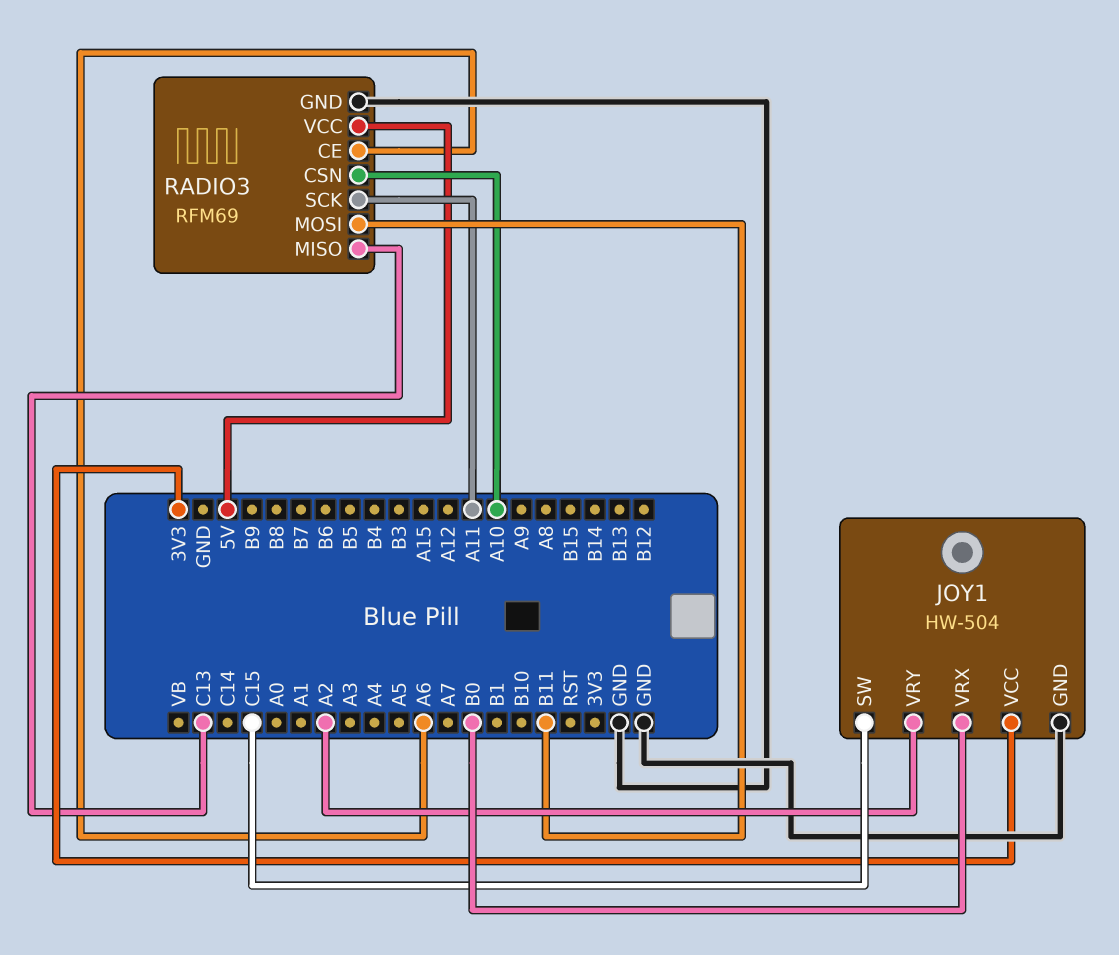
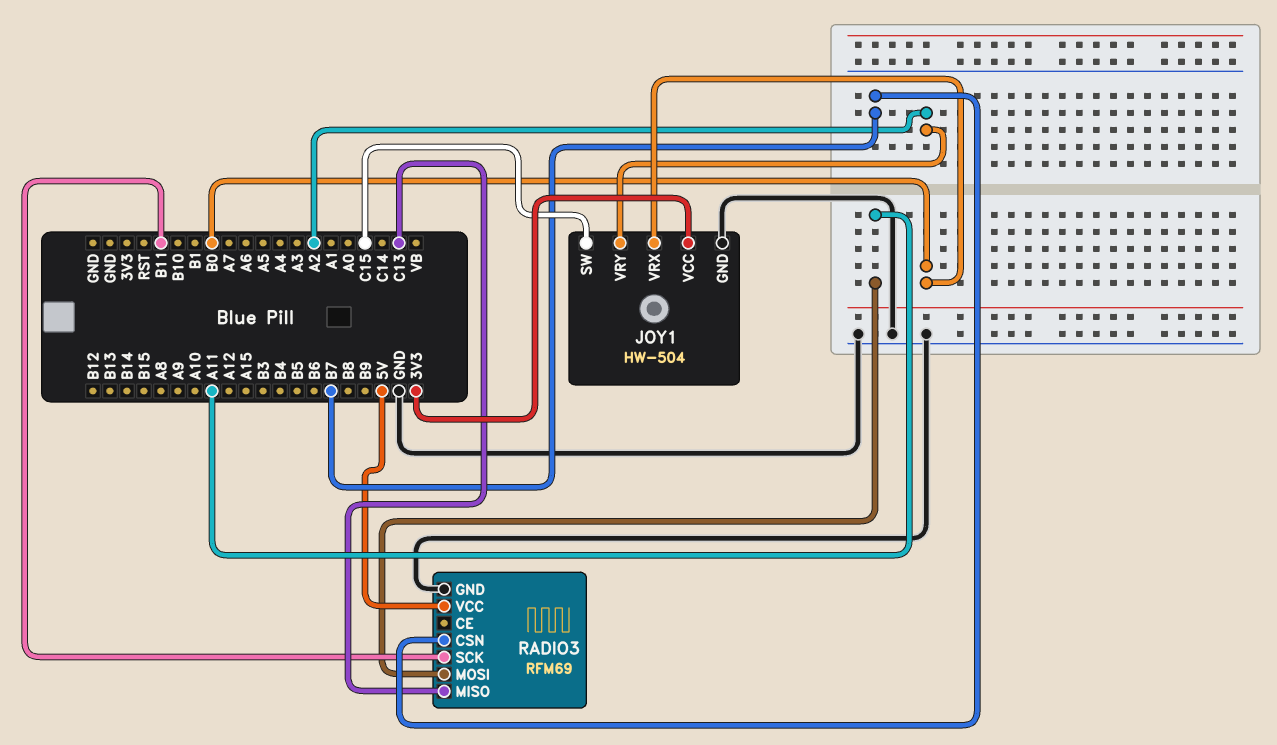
RADIO3 pin CE: A6 -> none
RADIO3 pin CSN: A10 -> B7
RADIO3 pin MOSI: B11 -> A11
RADIO3 pin SCK: A11 -> B11

